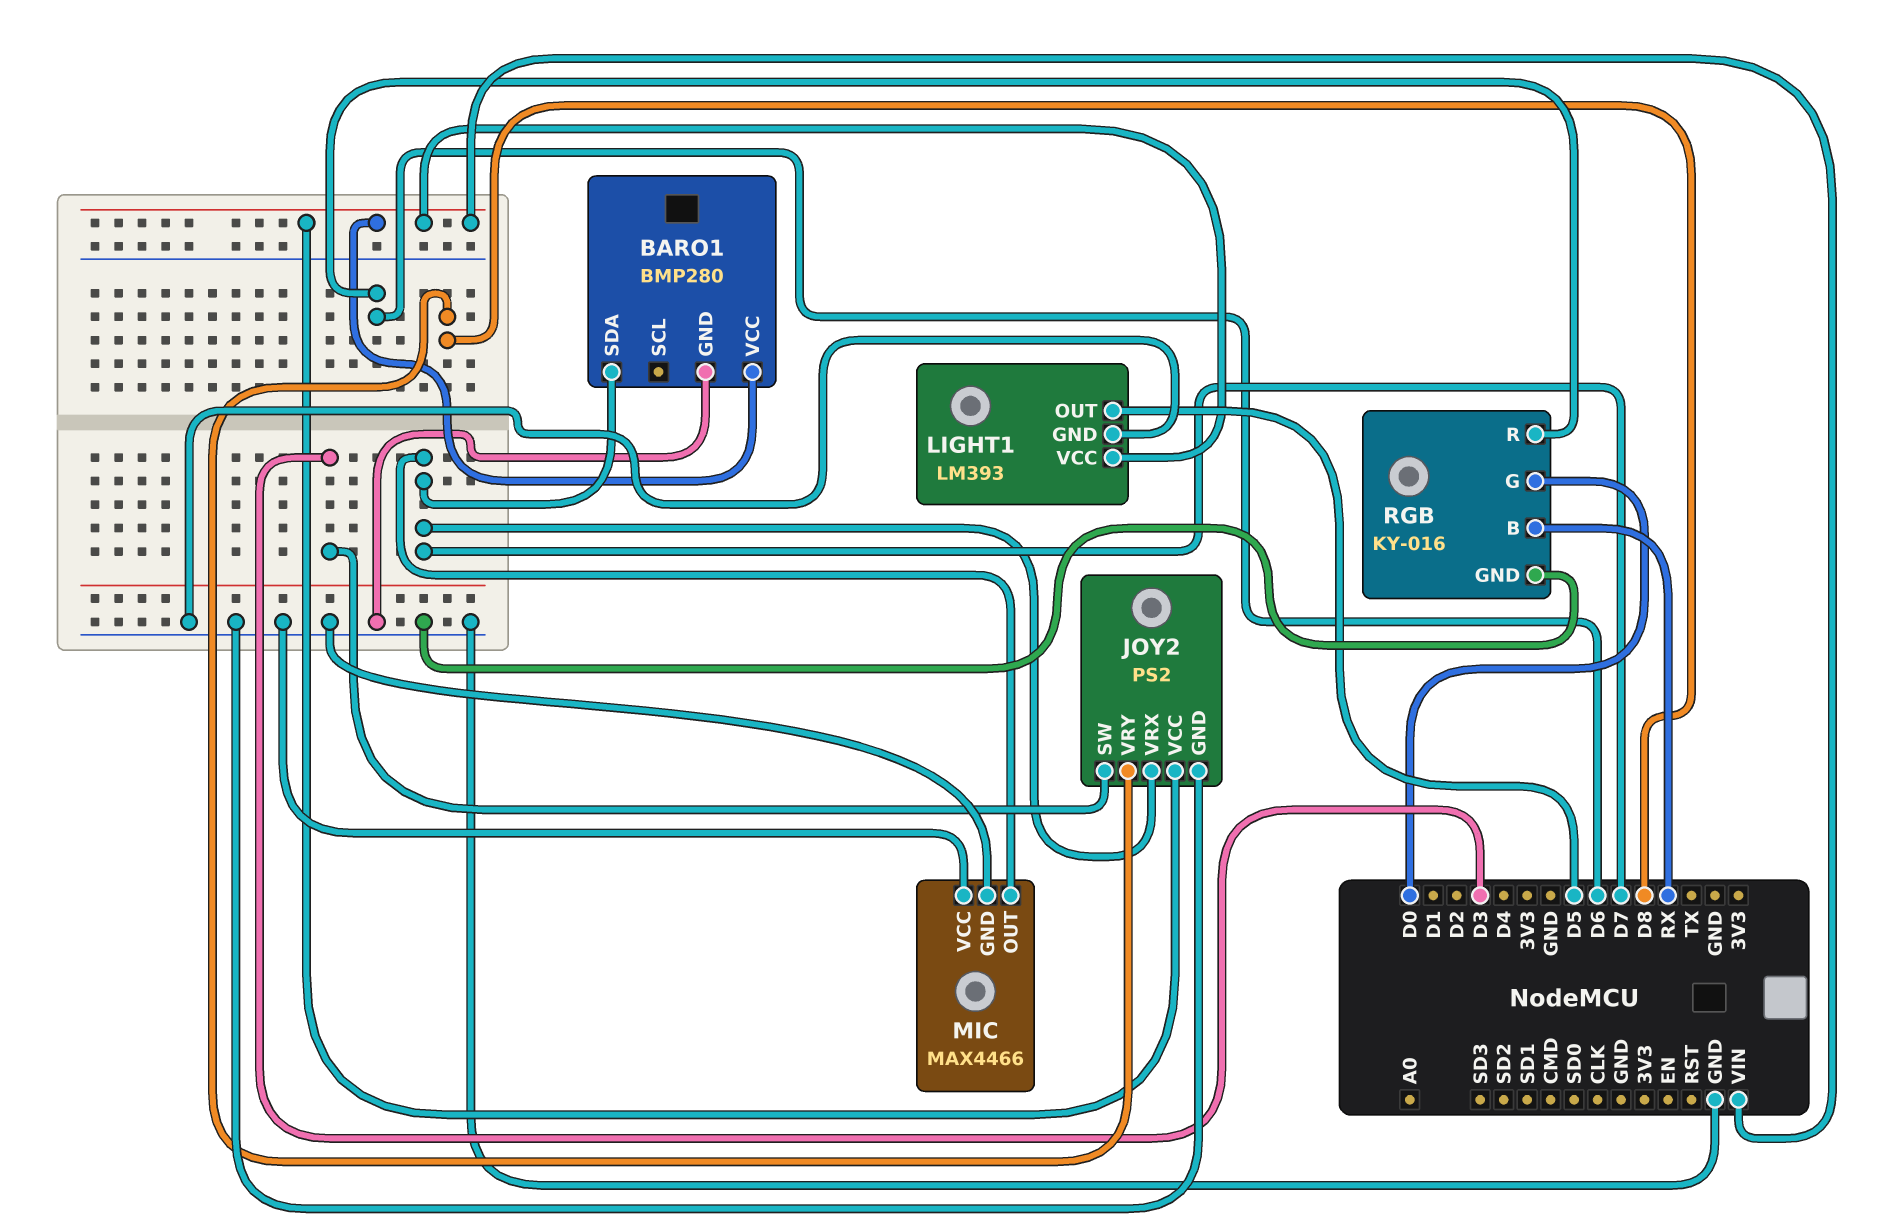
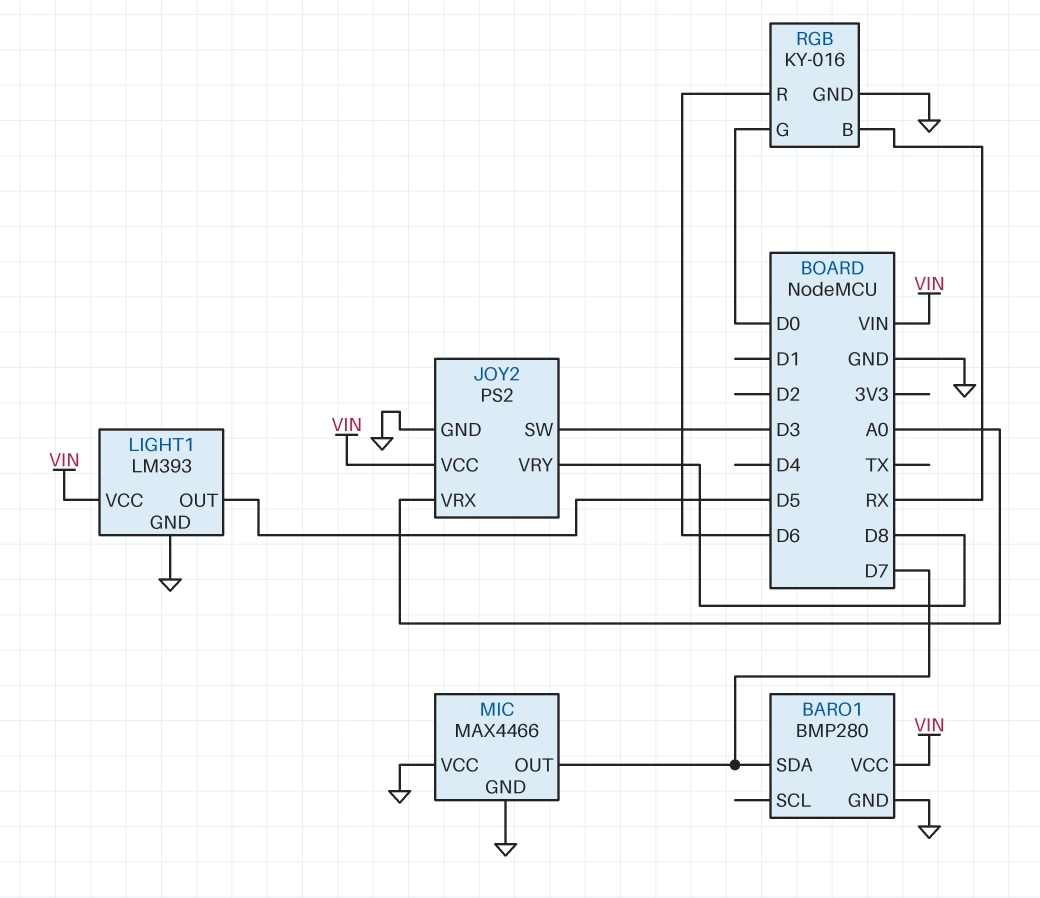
JOY2 pin VRX: D7 -> A0

